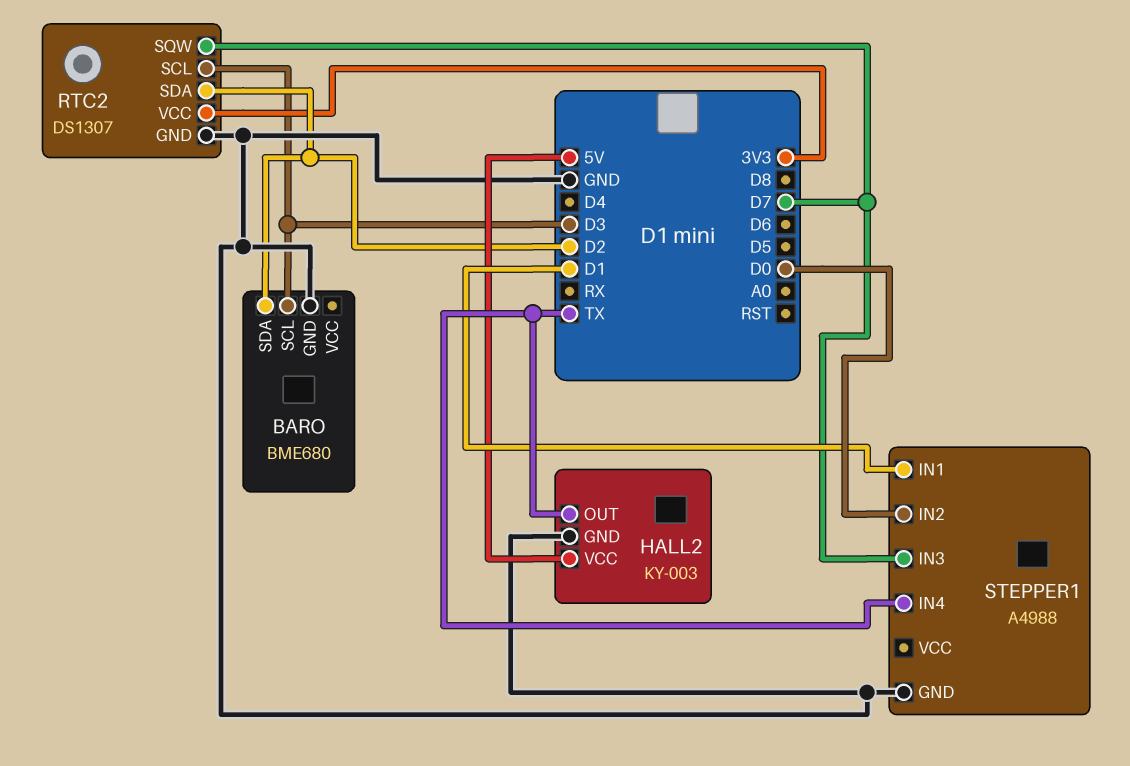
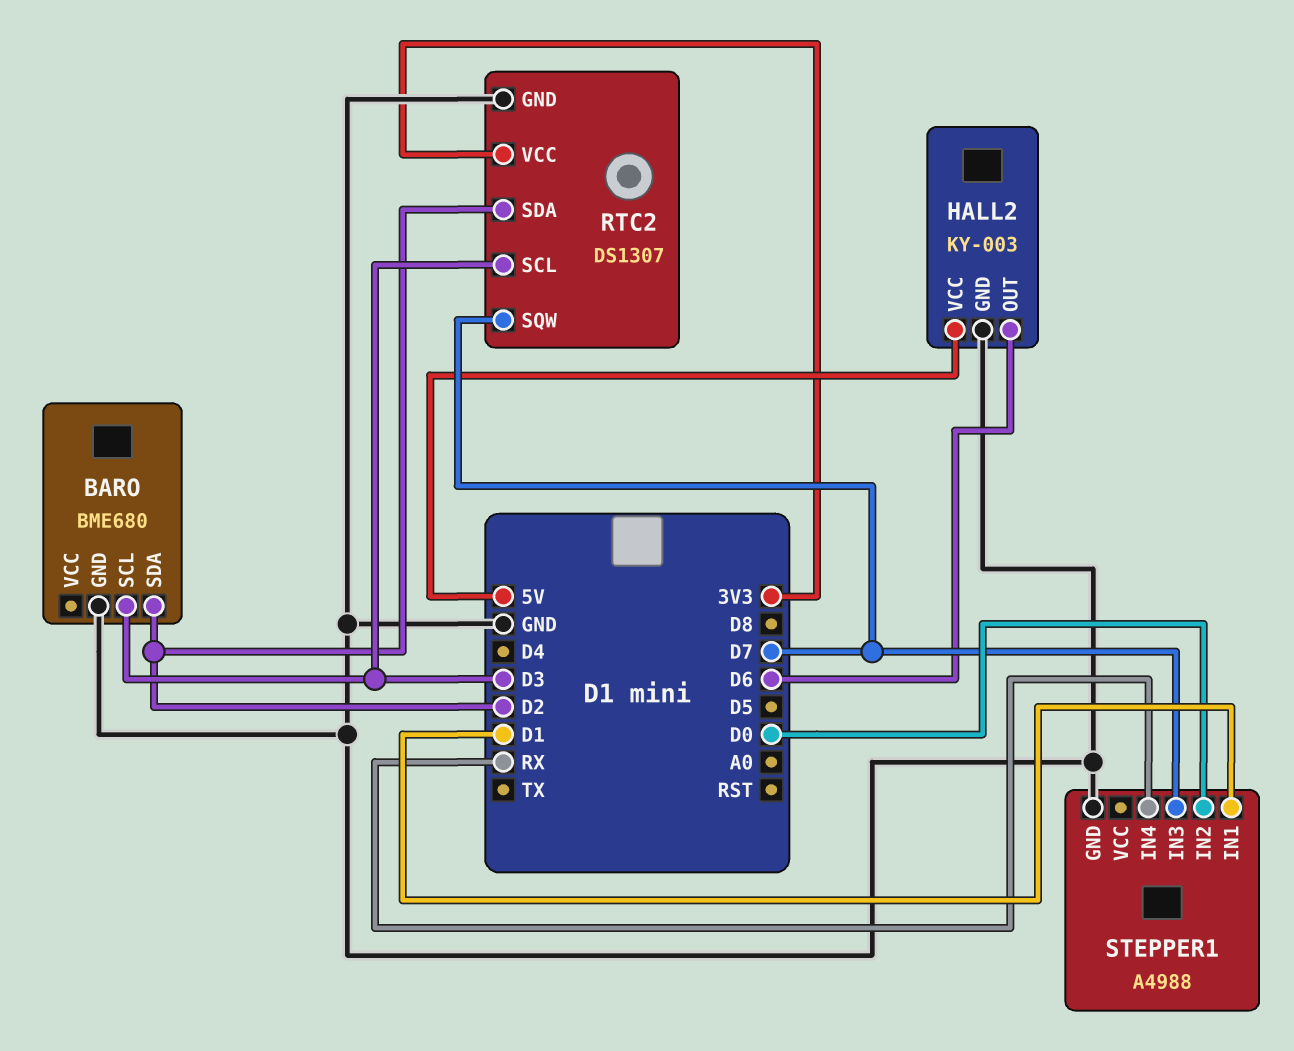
HALL2 pin OUT: TX -> D6
STEPPER1 pin IN4: TX -> RX

